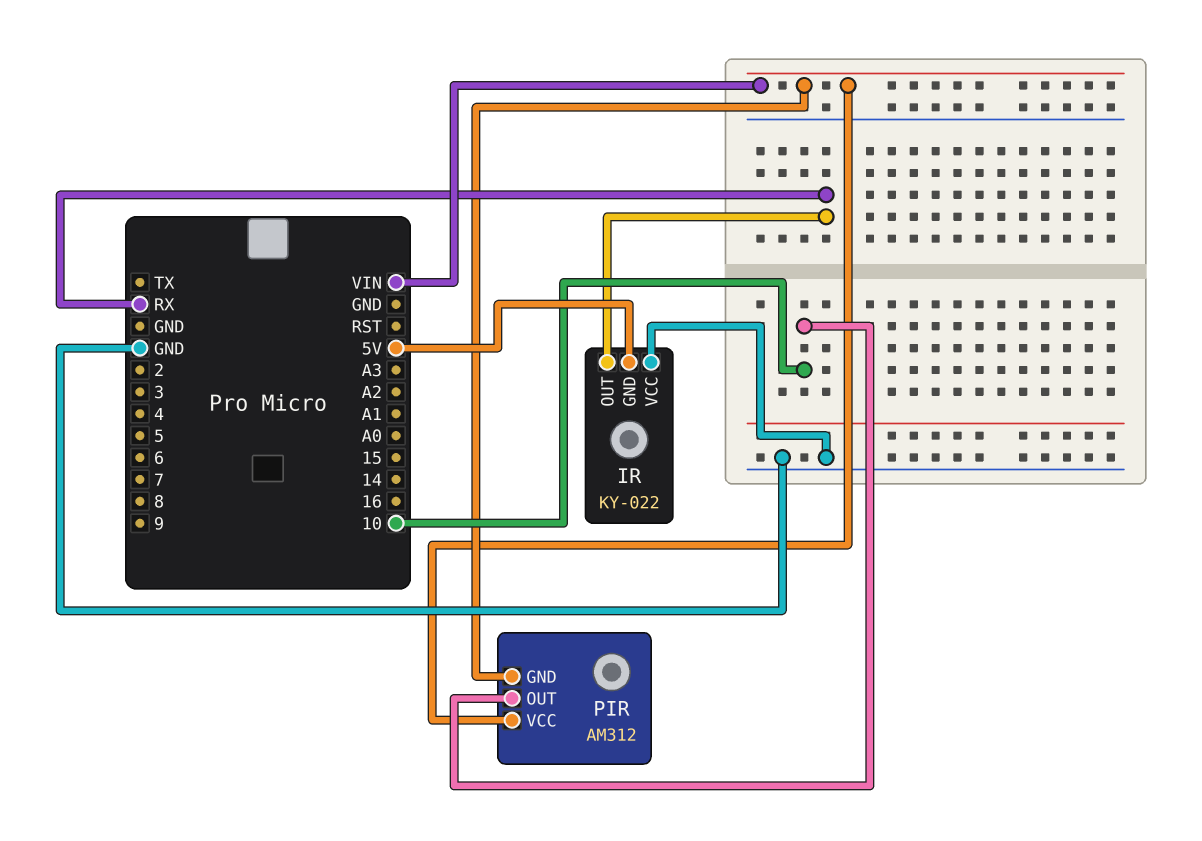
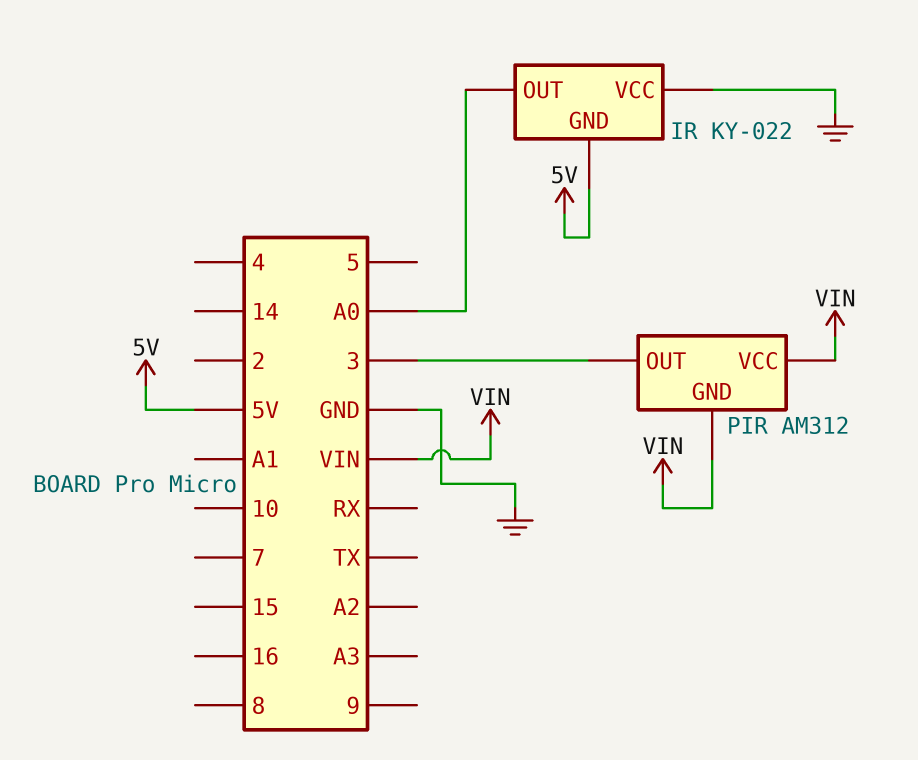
IR pin OUT: RX -> A0
PIR pin OUT: 10 -> 3

